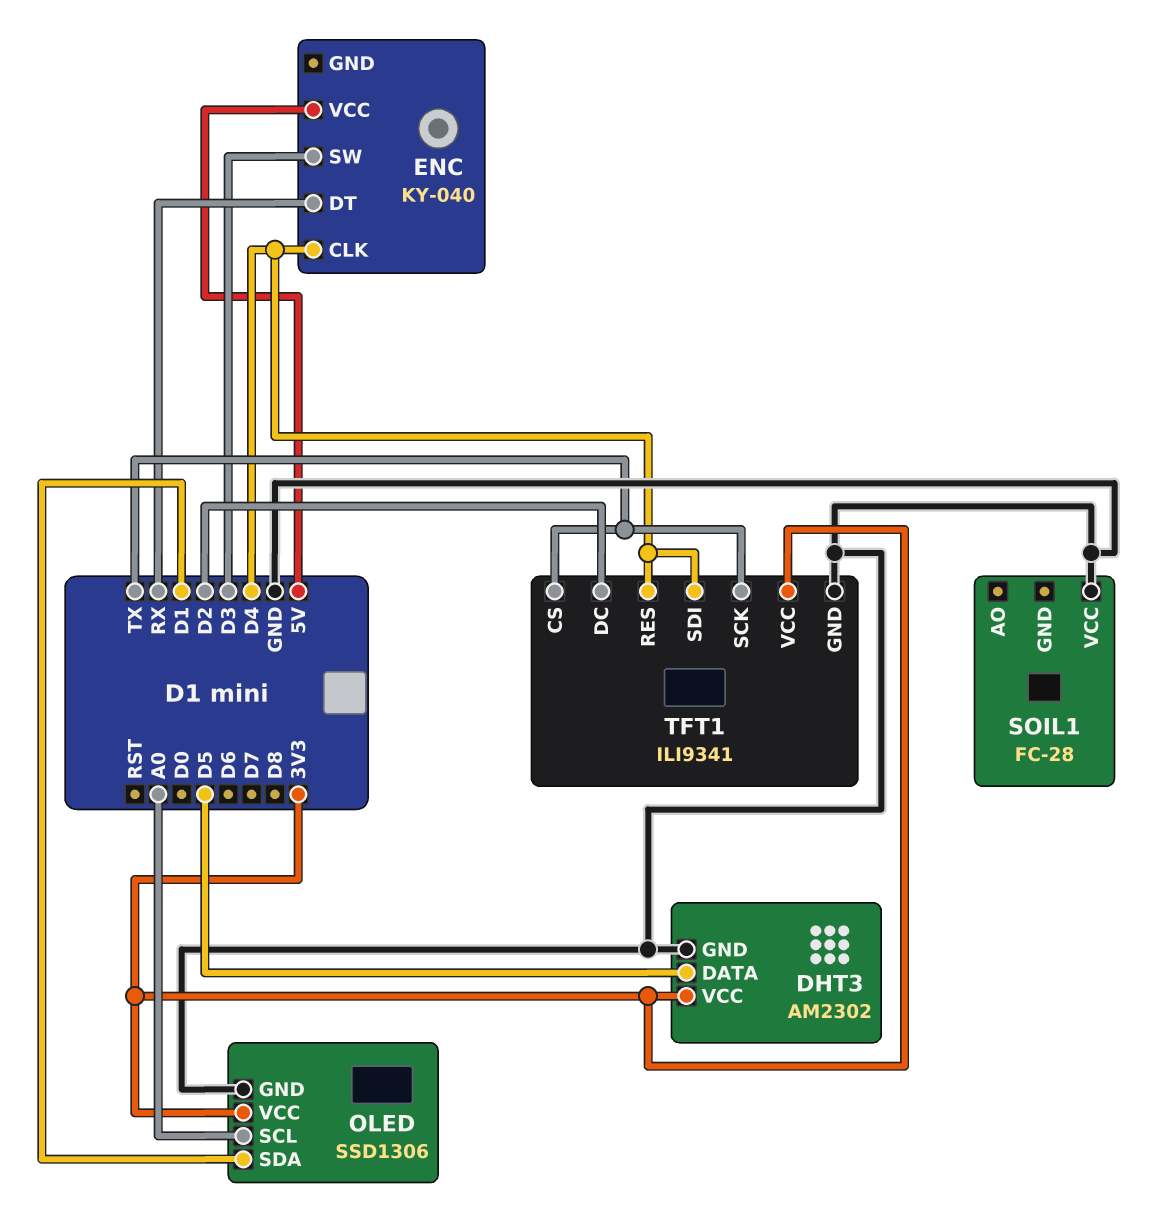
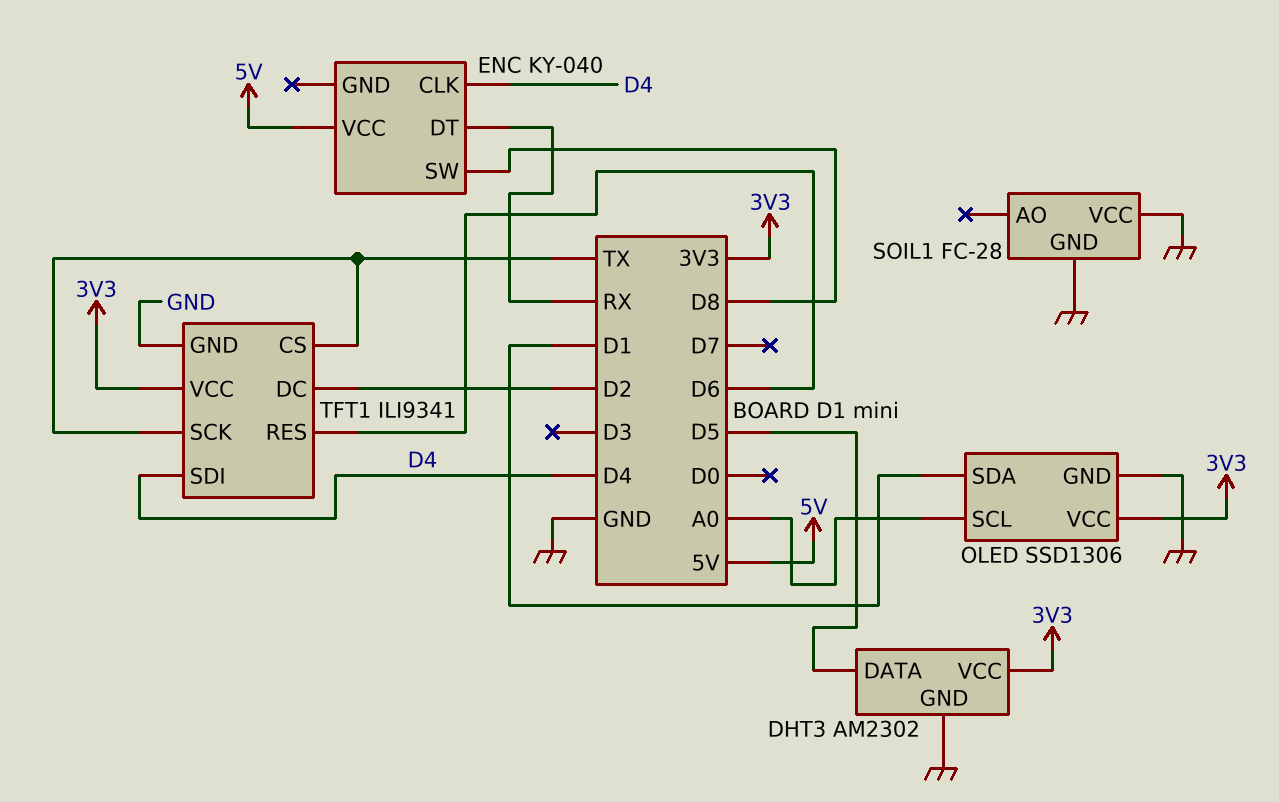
ENC pin SW: D3 -> D8
SOIL1 pin GND: none -> GND
TFT1 pin RES: D4 -> D6

